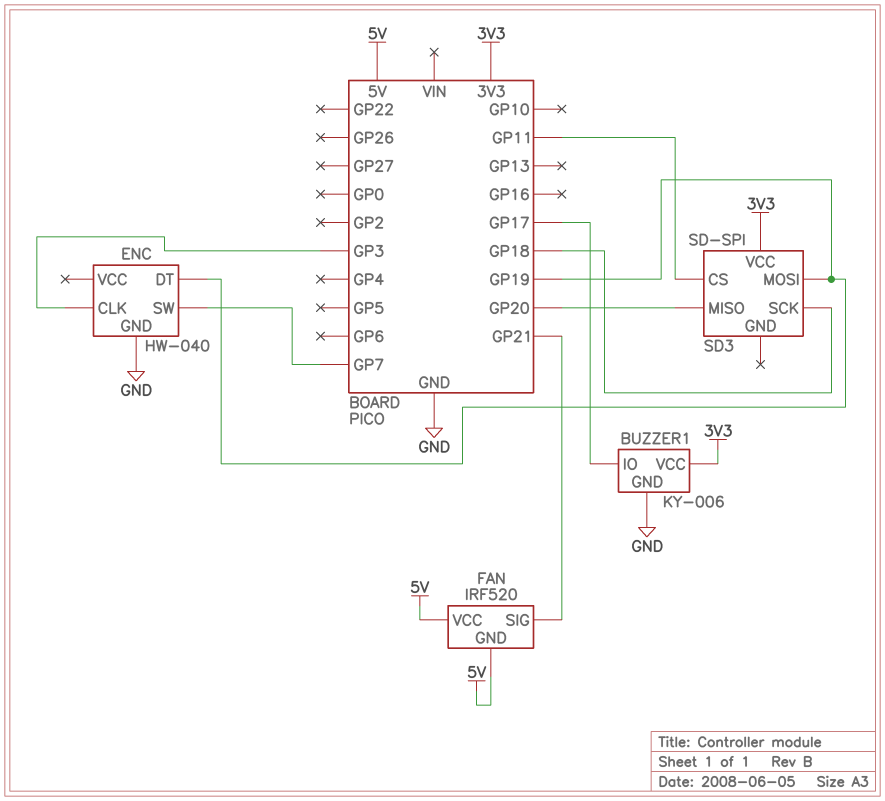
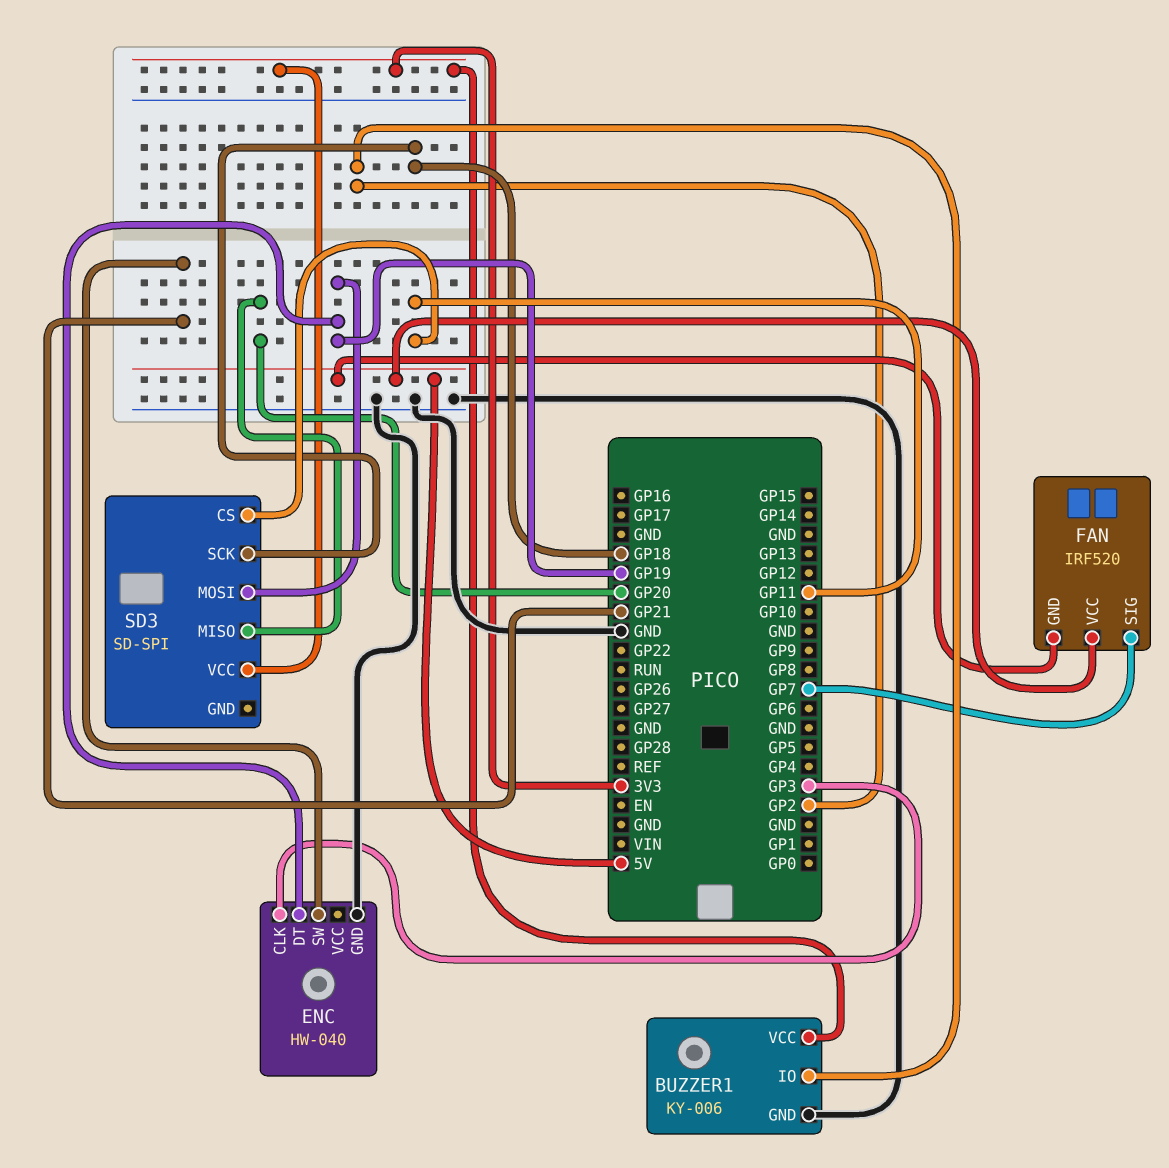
BUZZER1 pin IO: GP17 -> GP2
ENC pin SW: GP7 -> GP21
FAN pin SIG: GP21 -> GP7

